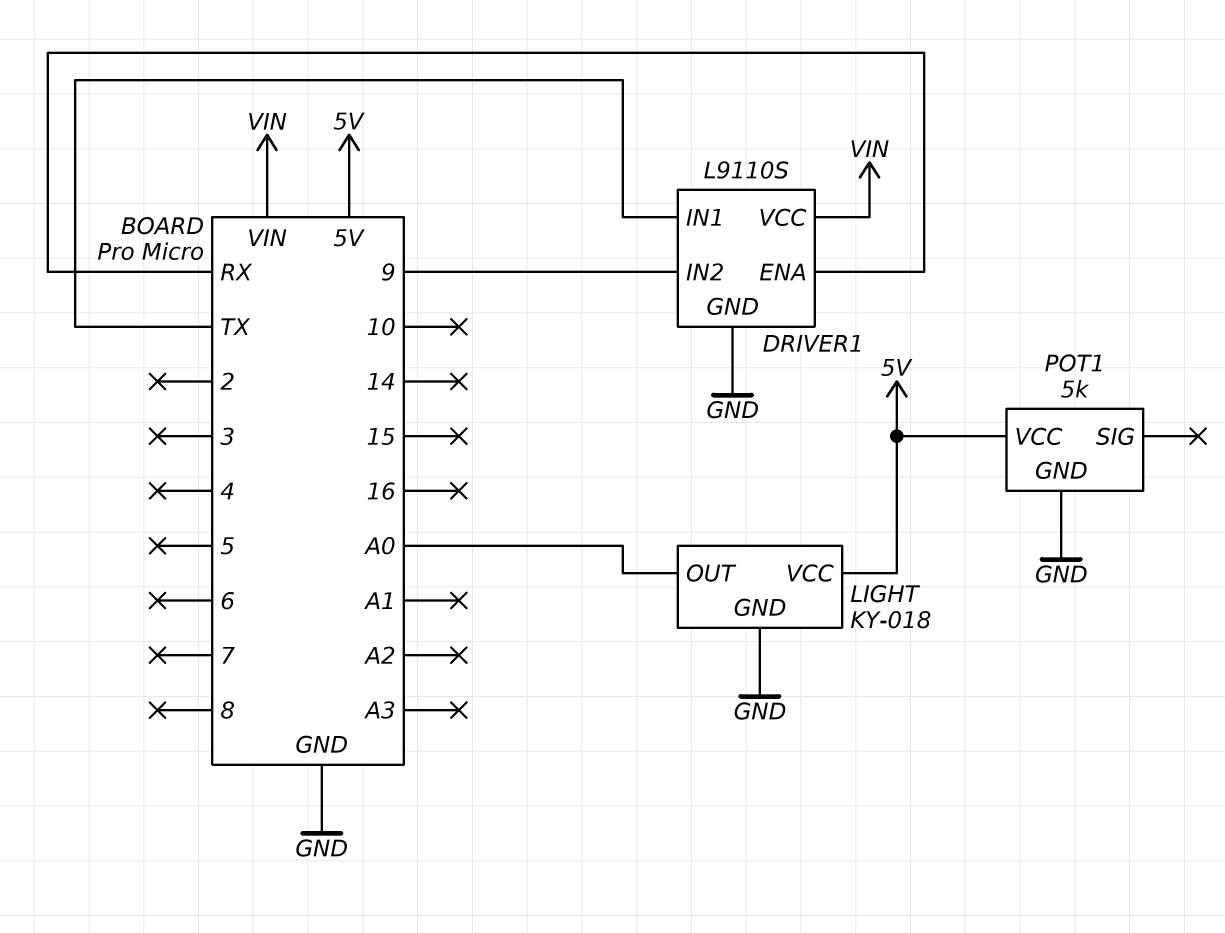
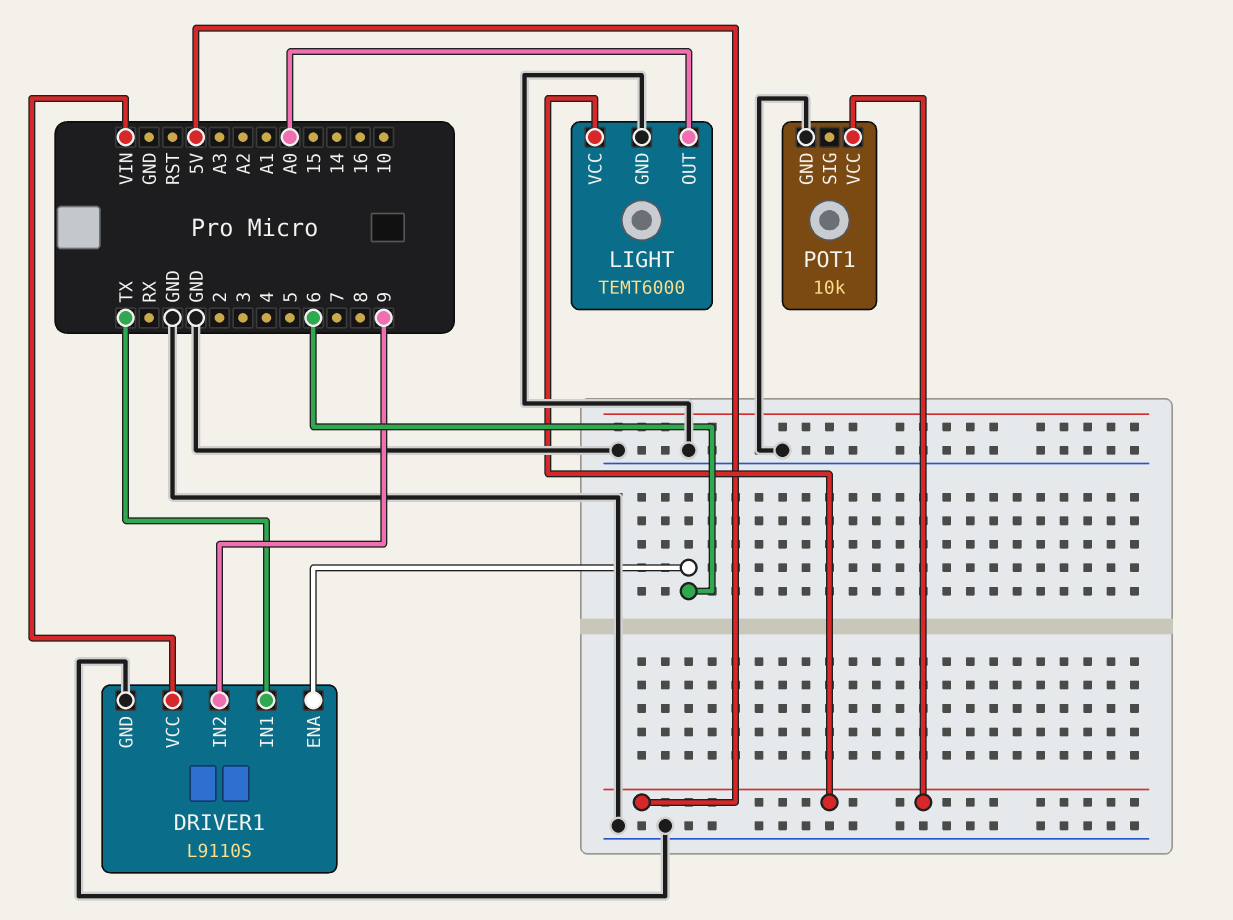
DRIVER1 pin ENA: RX -> 6
LIGHT: KY-018 -> TEMT6000
POT1: 5k -> 10k

